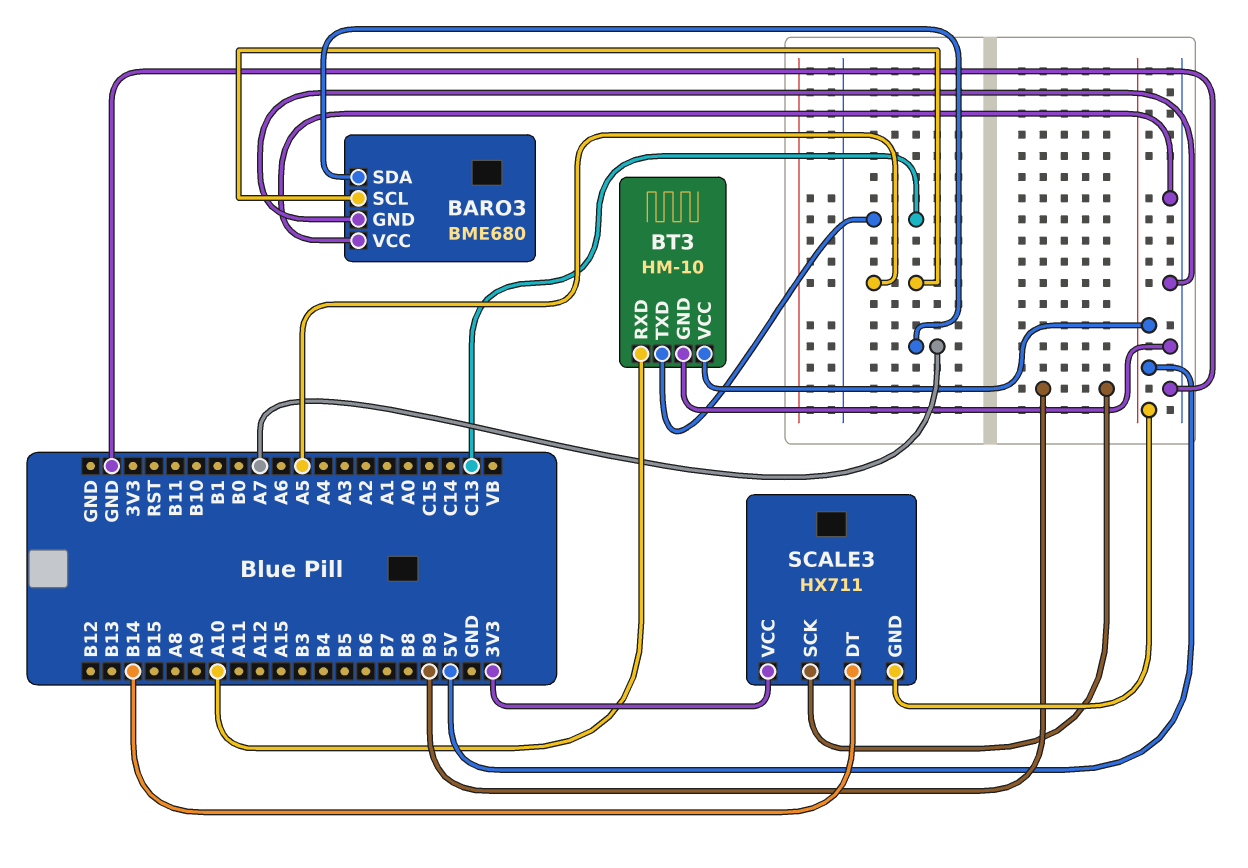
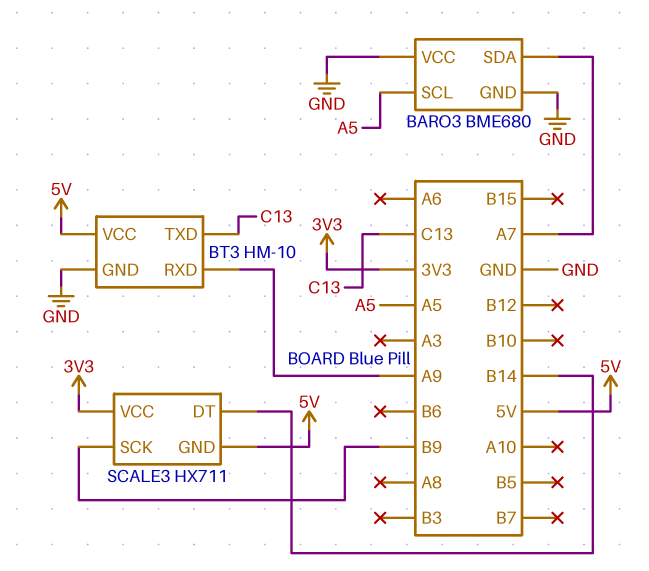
BT3 pin RXD: A10 -> A9

